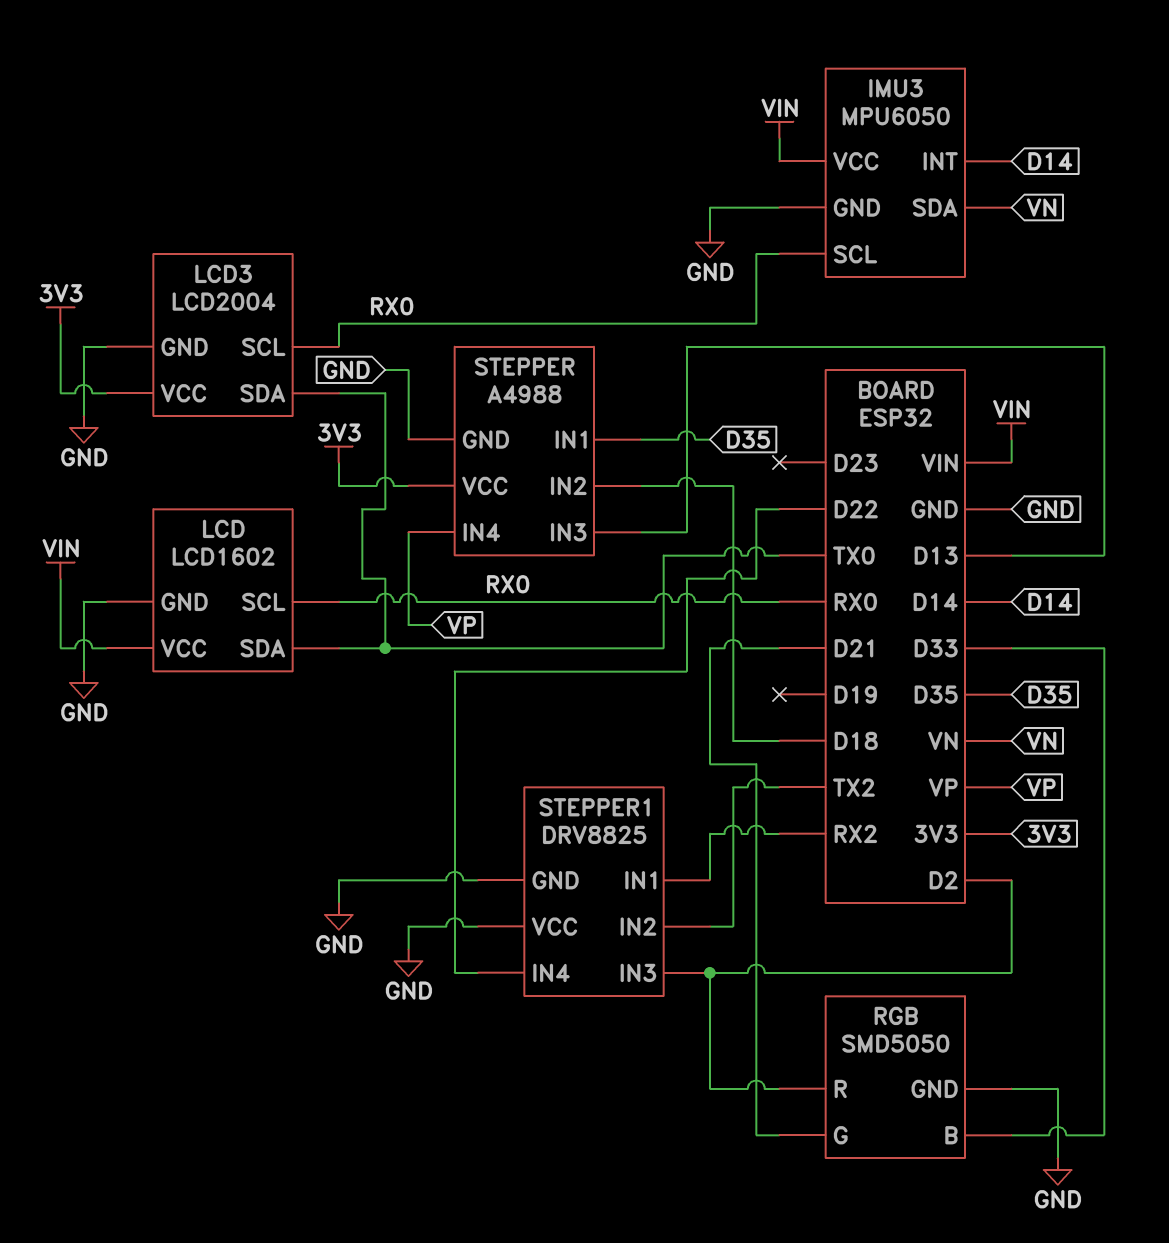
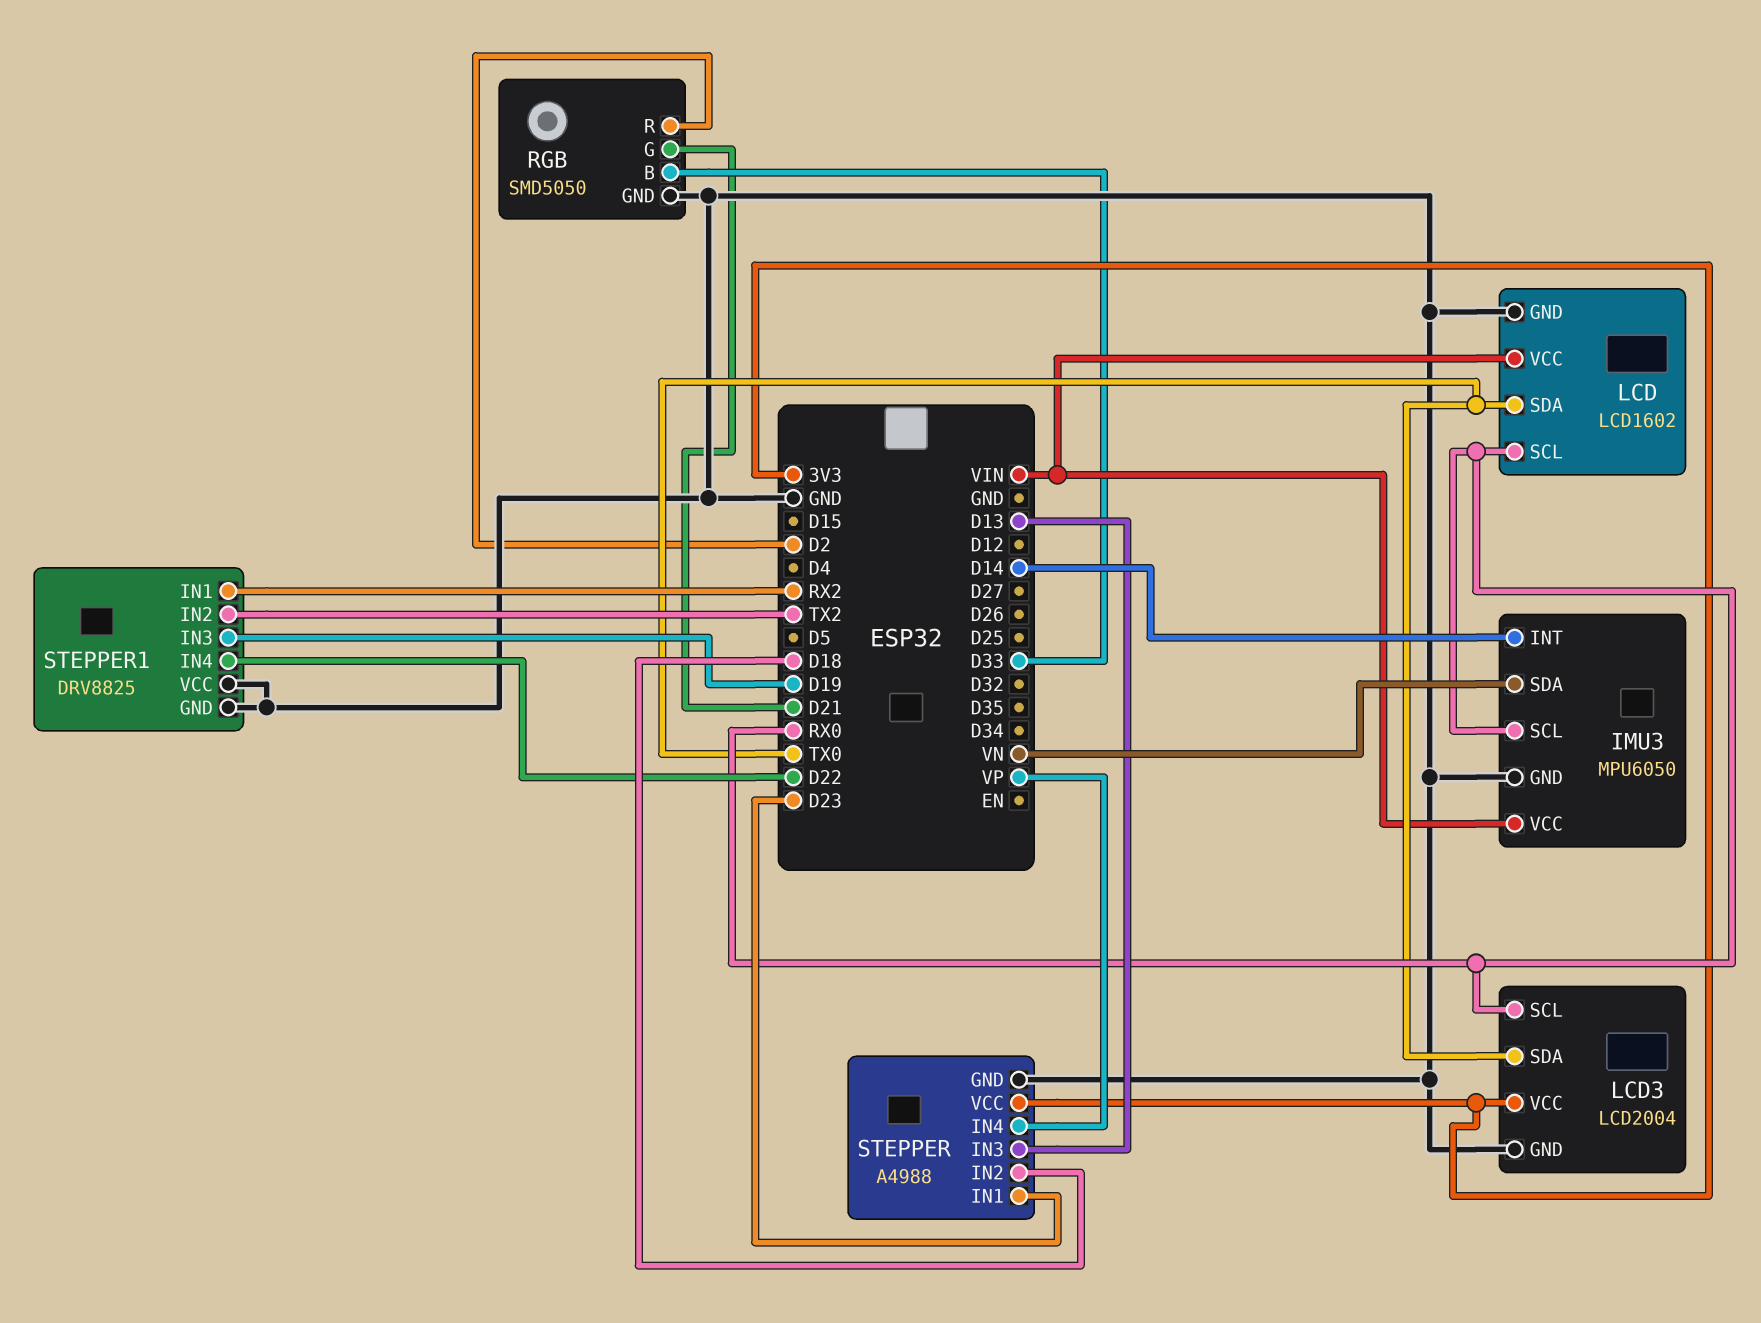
STEPPER pin IN1: D35 -> D23
STEPPER1 pin IN3: D2 -> D19

